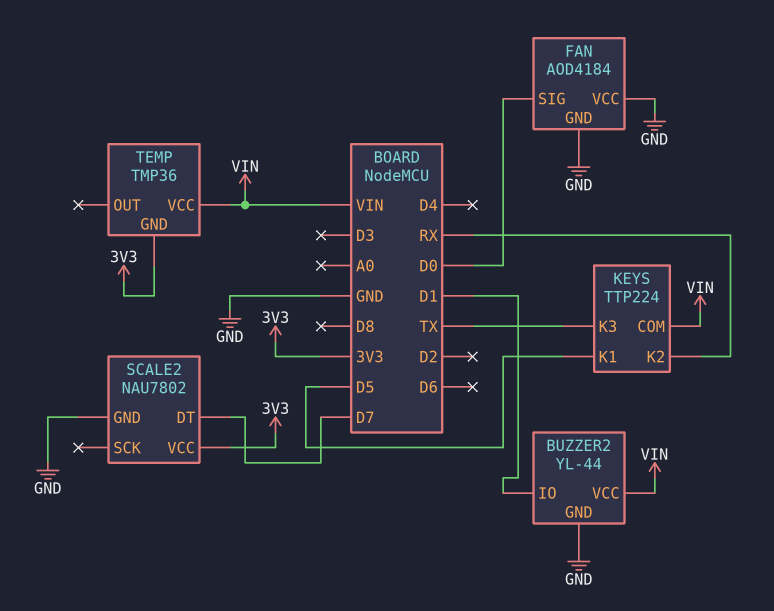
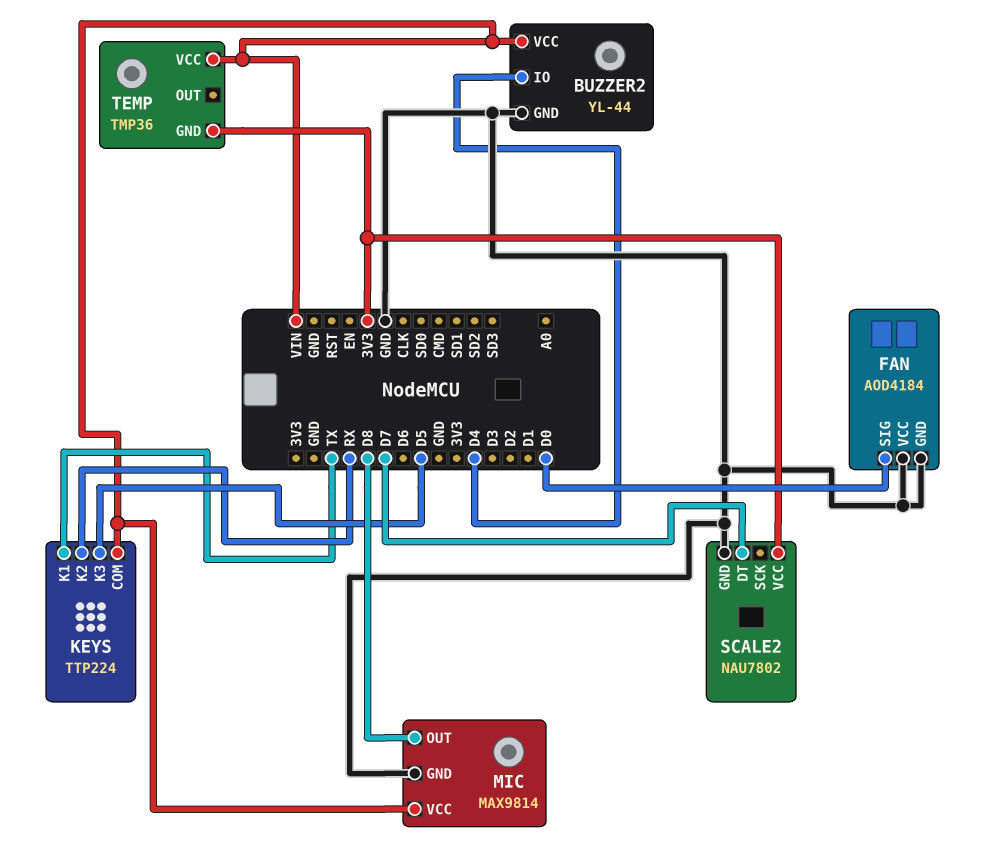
BUZZER2 pin IO: D1 -> D4
KEYS pin K1: D5 -> TX
KEYS pin K3: TX -> D5
MIC: none -> MAX9814
MIC pin GND: none -> GND
MIC pin OUT: none -> D8
MIC pin VCC: none -> VIN

